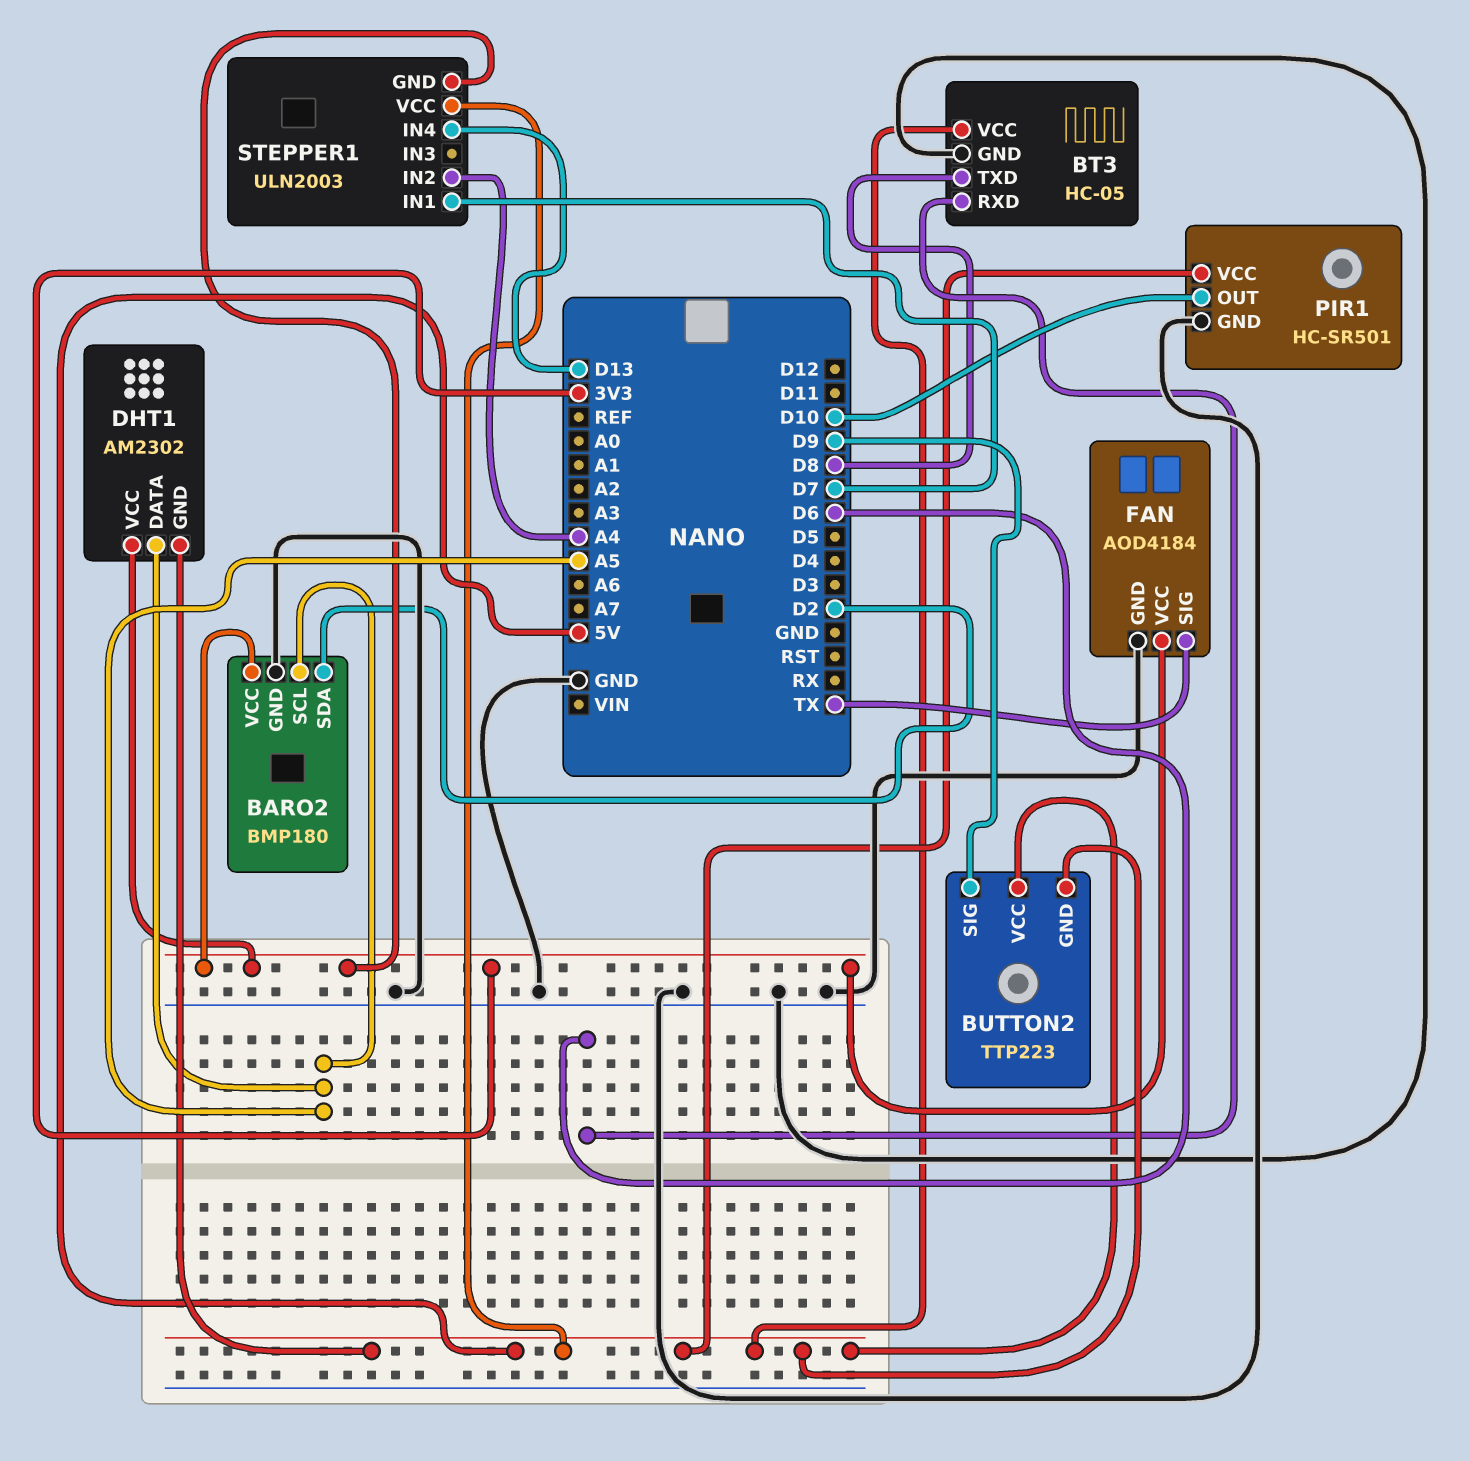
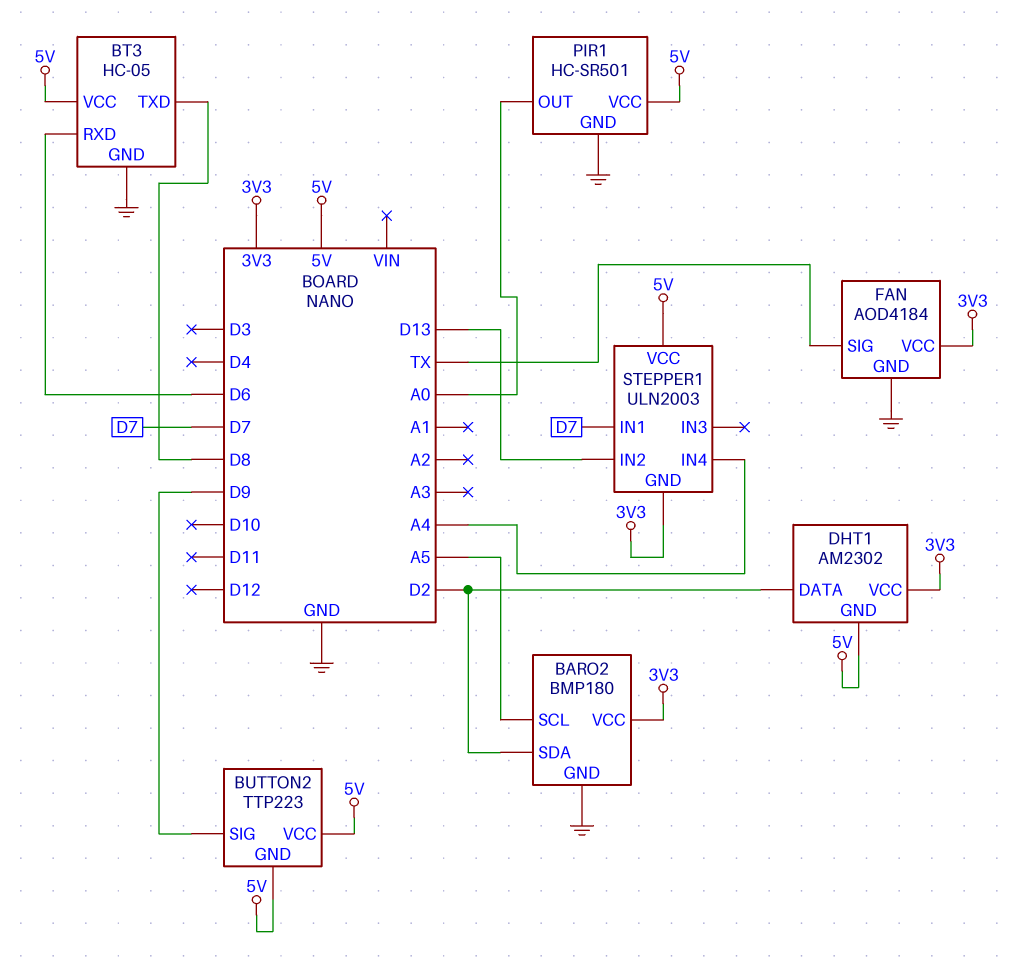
DHT1 pin DATA: A5 -> D2
PIR1 pin OUT: D10 -> A0
STEPPER1 pin IN2: A4 -> D13
STEPPER1 pin IN4: D13 -> A4

